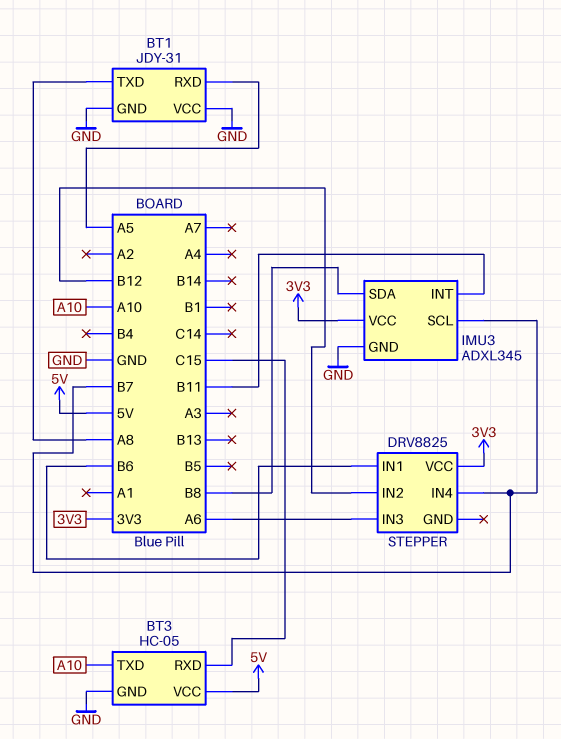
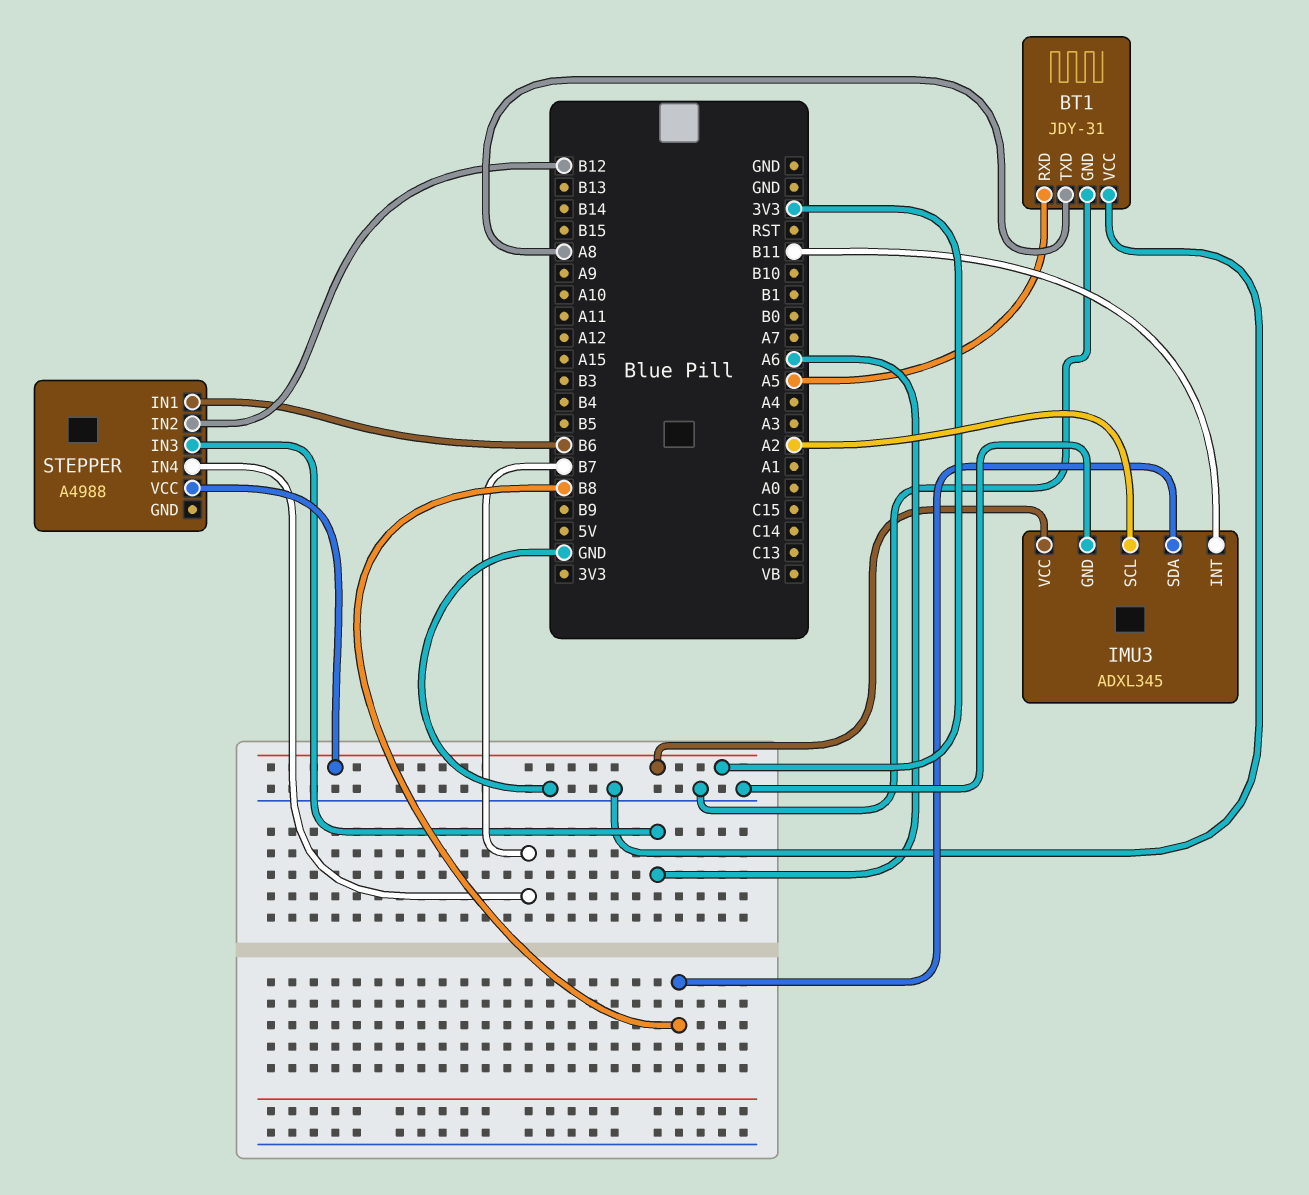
BT3: HC-05 -> none
BT3 pin GND: GND -> none
BT3 pin RXD: C15 -> none
BT3 pin TXD: A10 -> none
BT3 pin VCC: 5V -> none
IMU3 pin SCL: B7 -> A2
STEPPER: DRV8825 -> A4988

